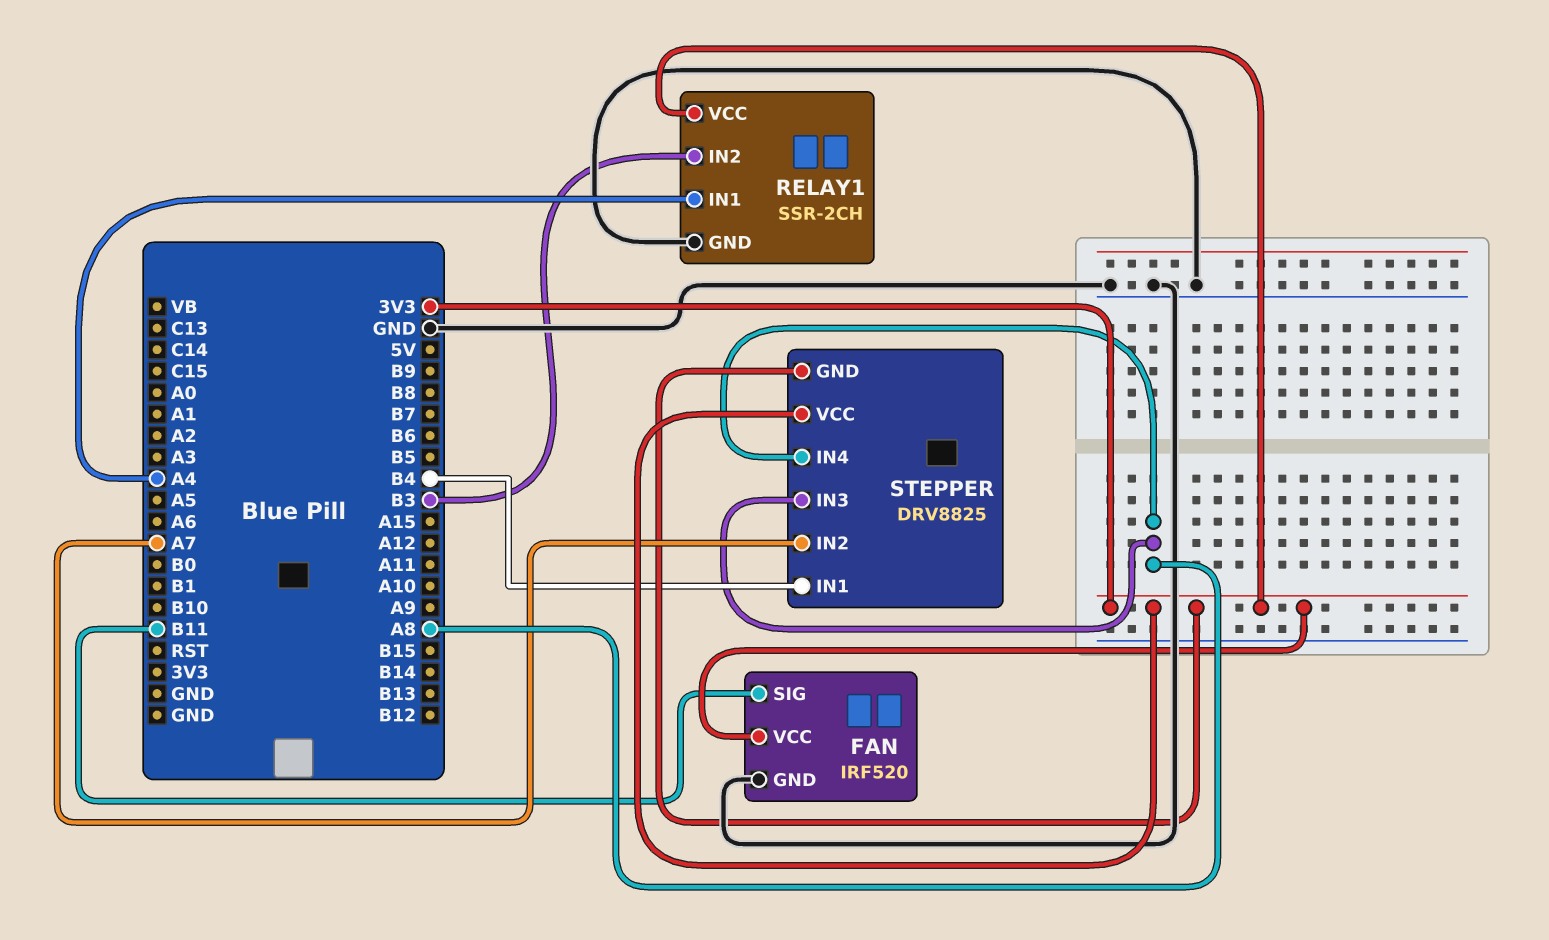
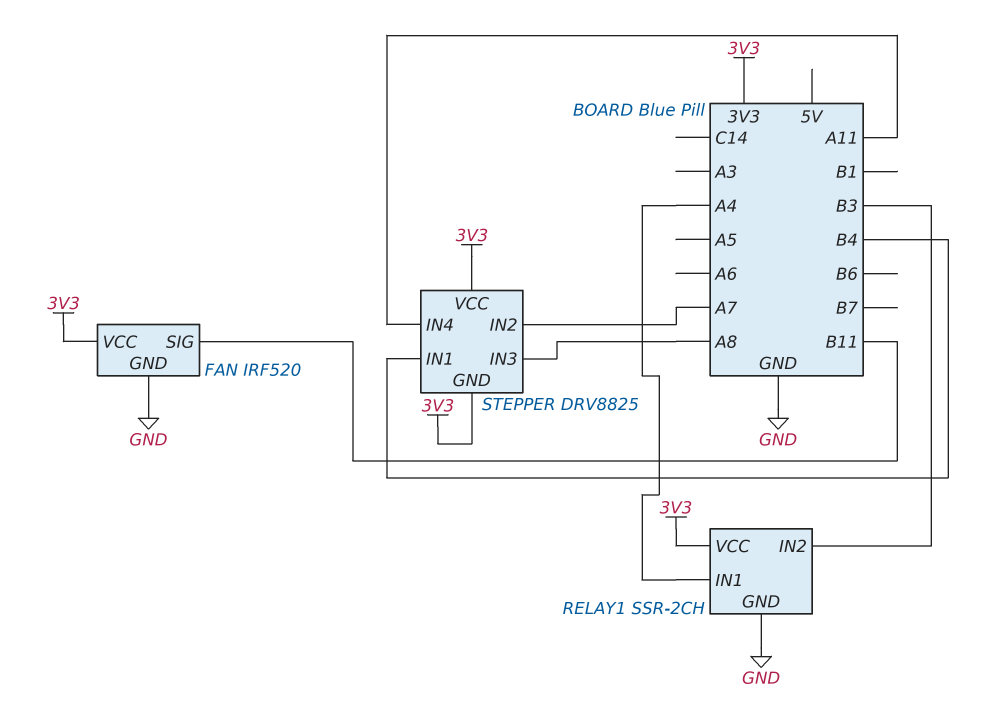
STEPPER pin IN4: A8 -> A11

